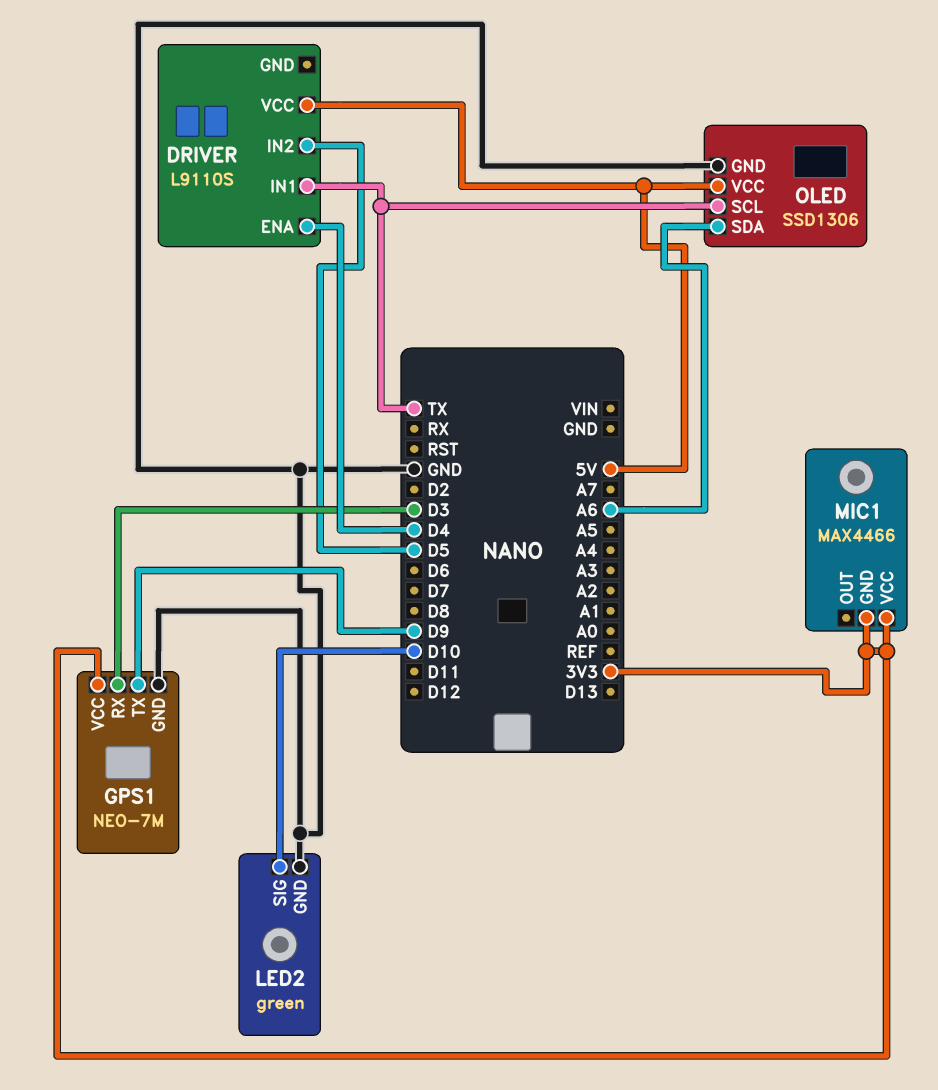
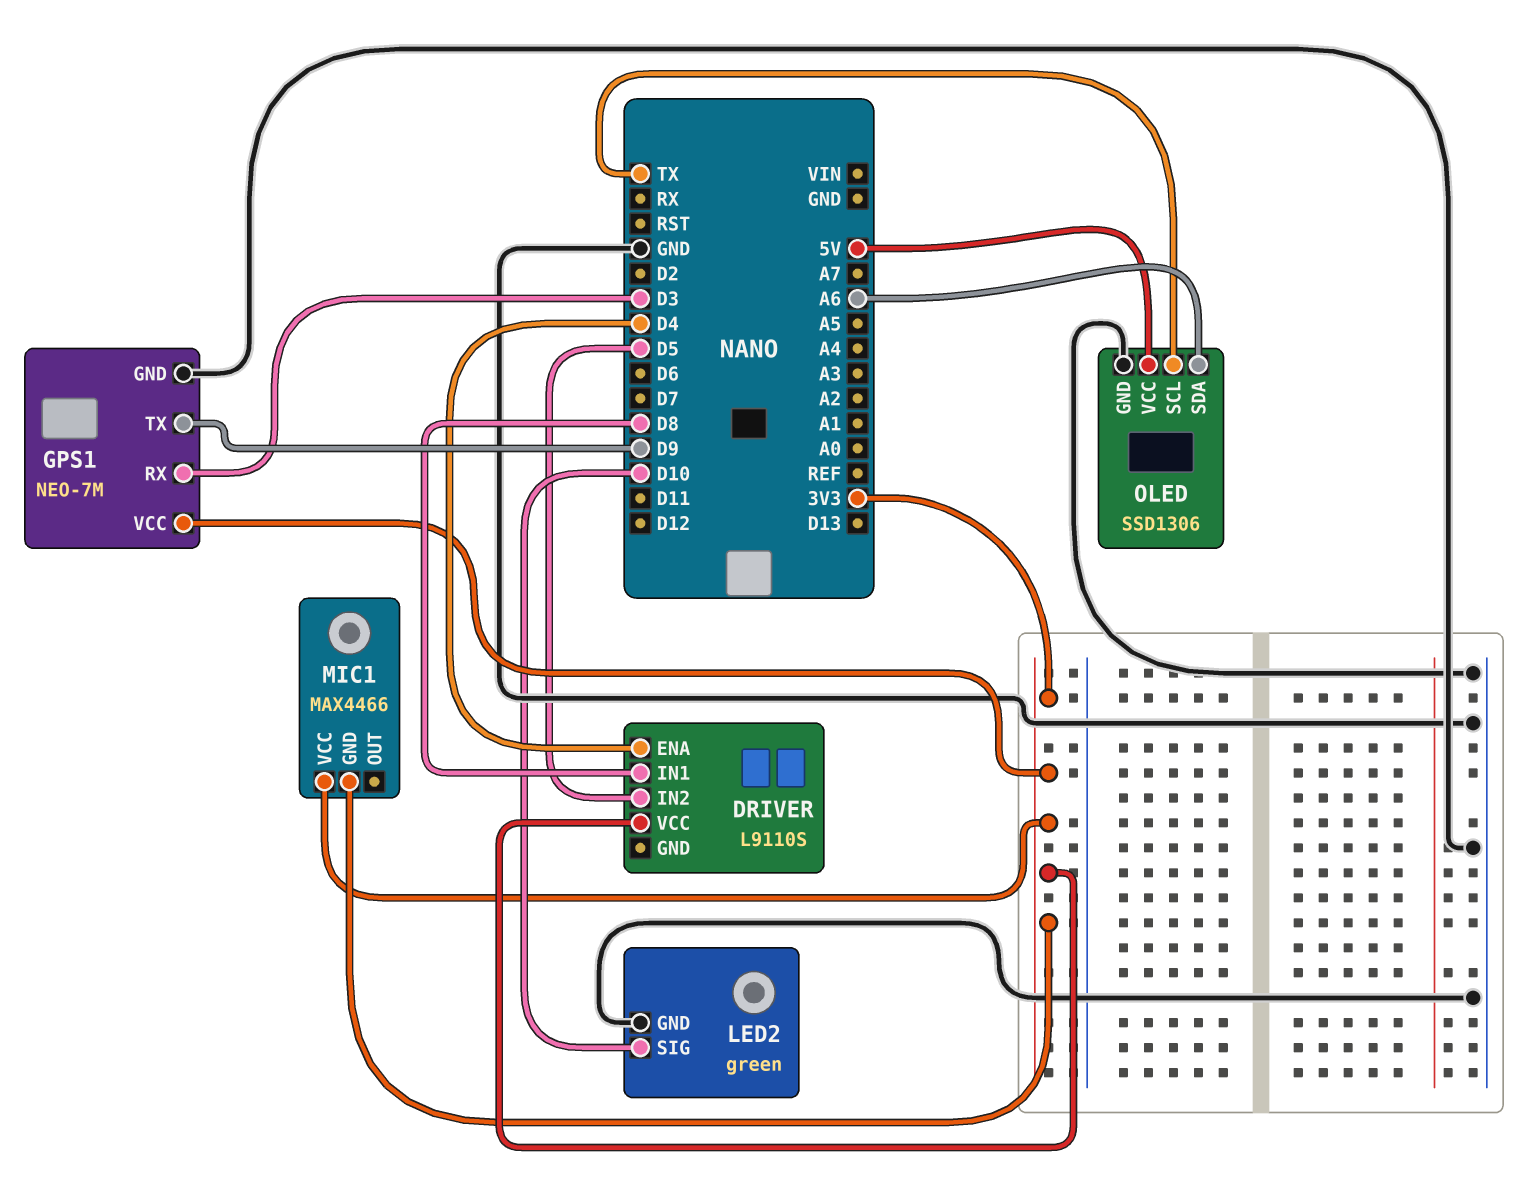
DRIVER pin IN1: TX -> D8
DRIVER pin VCC: 5V -> 3V3

